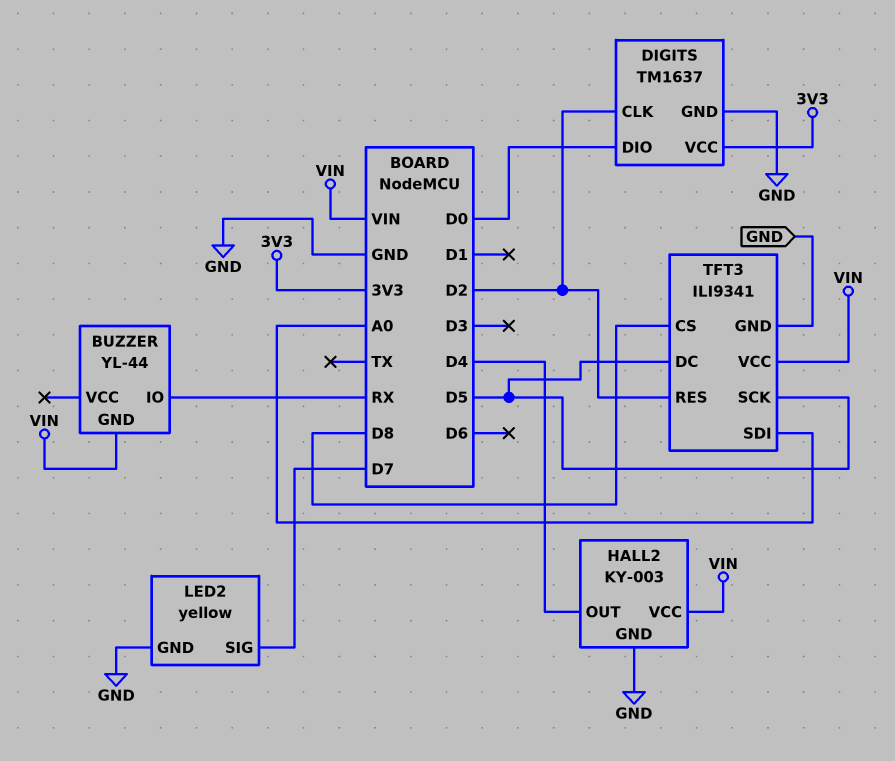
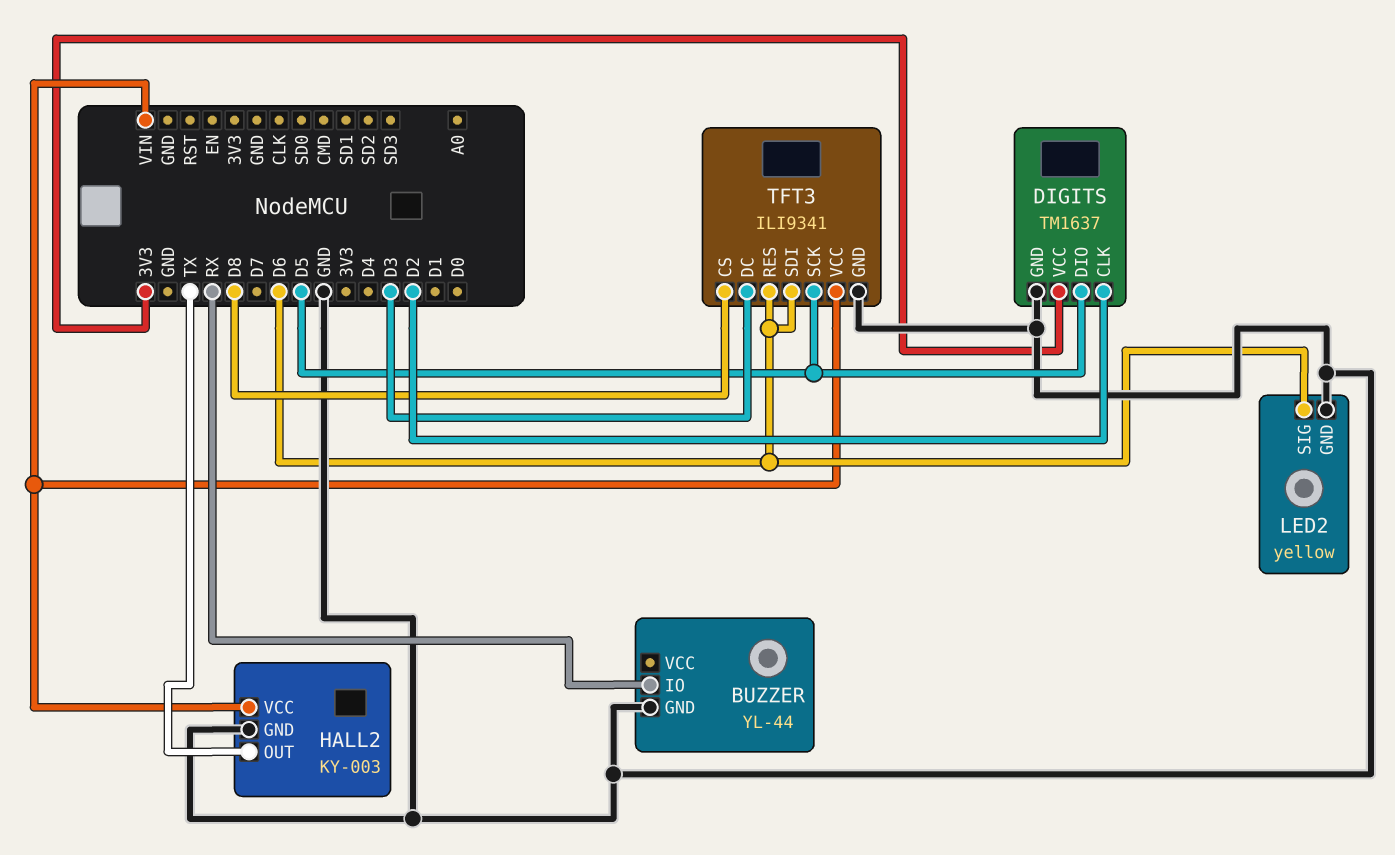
BUZZER pin GND: VIN -> GND
DIGITS pin DIO: D0 -> D5
HALL2 pin OUT: D4 -> TX
LED2 pin SIG: D7 -> D6
TFT3 pin DC: D5 -> D3
TFT3 pin RES: D2 -> D6
TFT3 pin SDI: A0 -> D6

